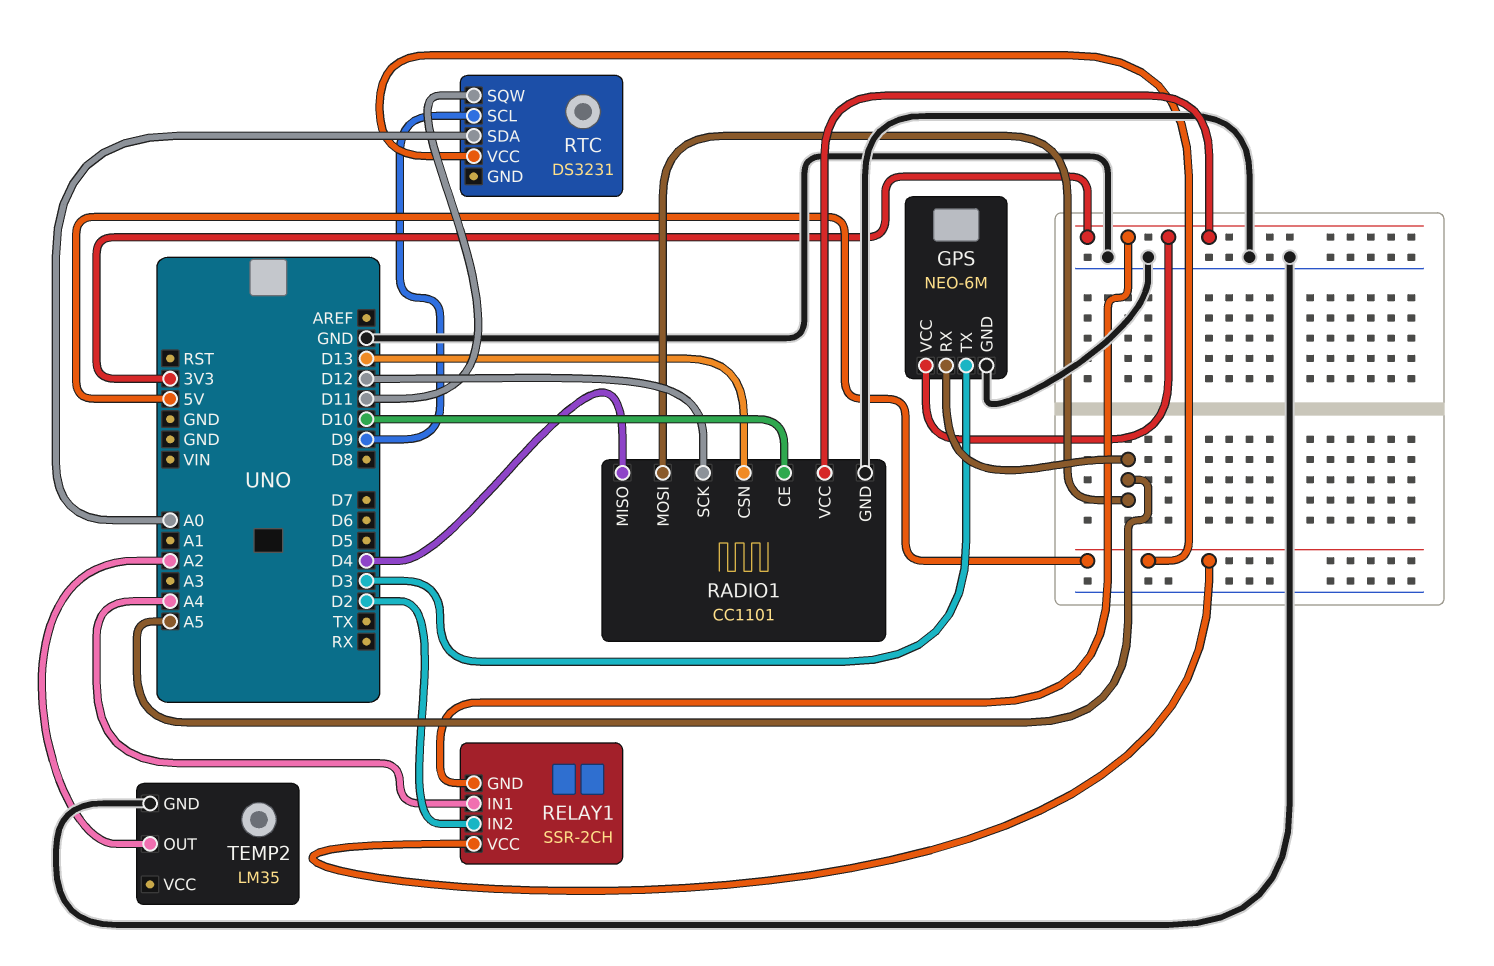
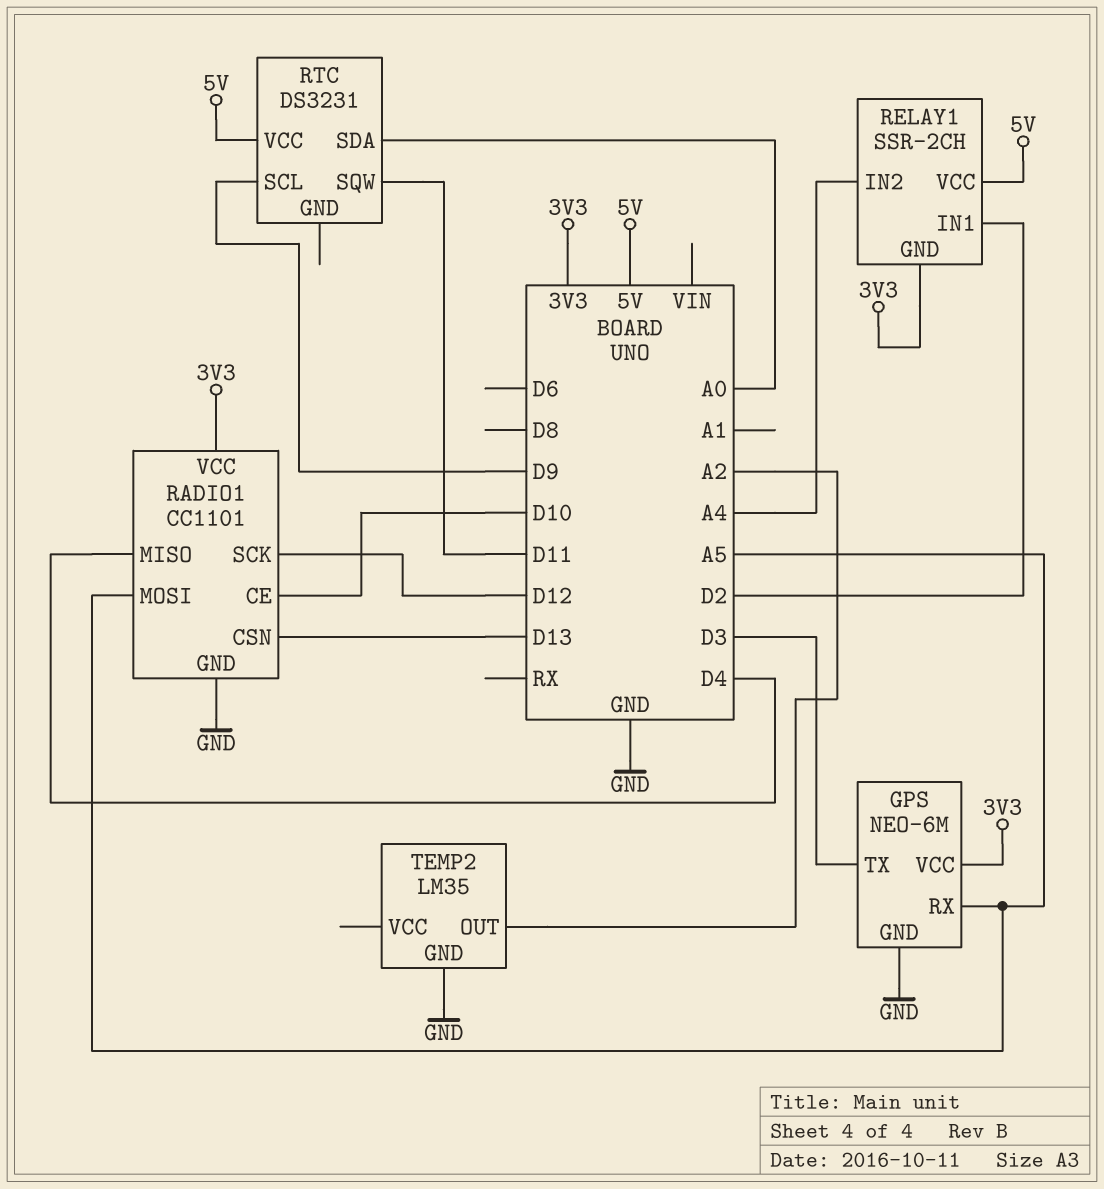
RELAY1 pin IN1: A4 -> D2
RELAY1 pin IN2: D2 -> A4

